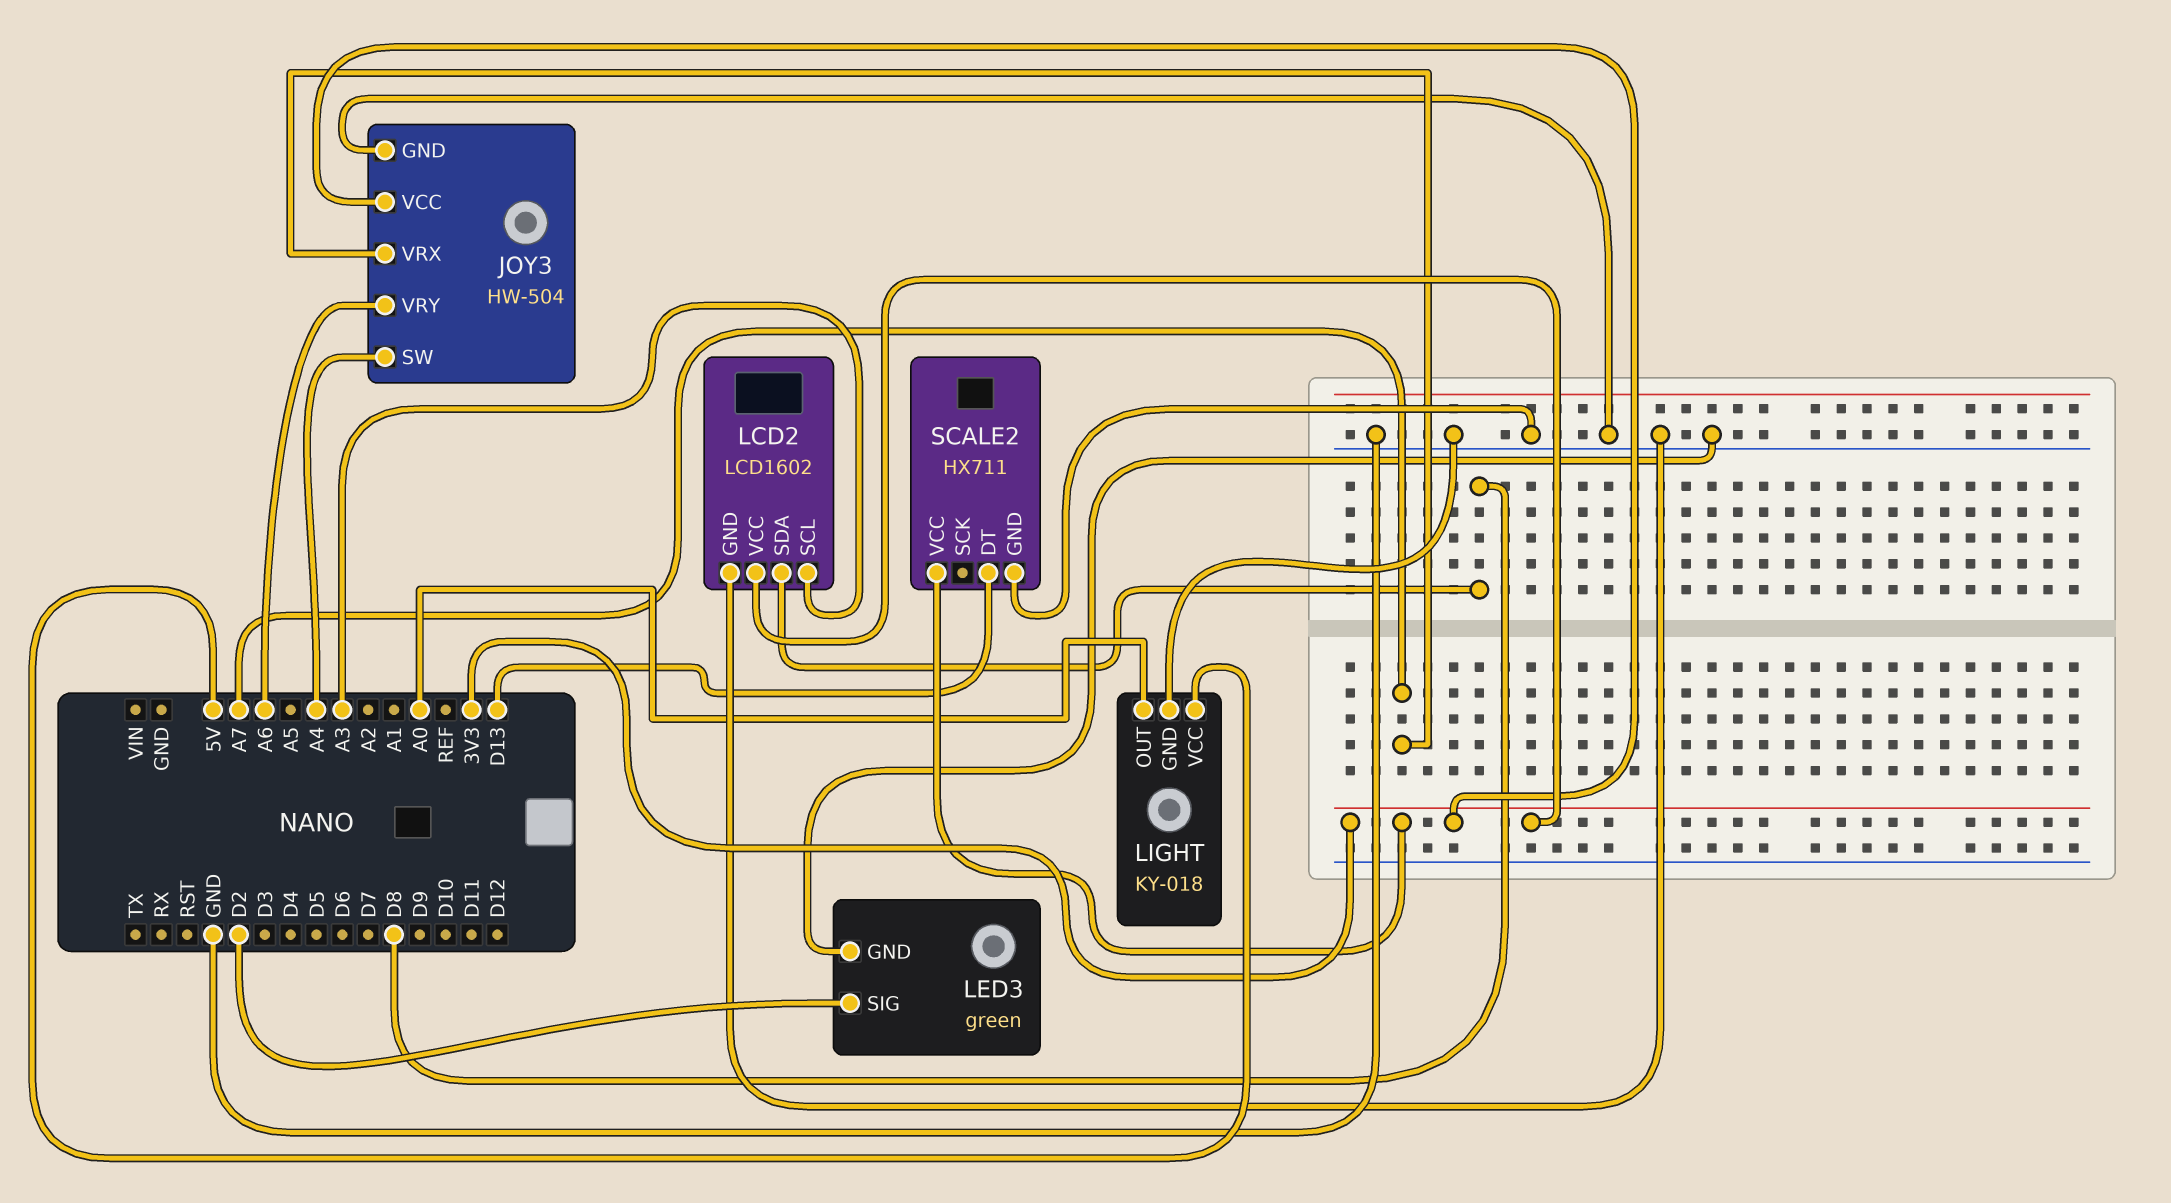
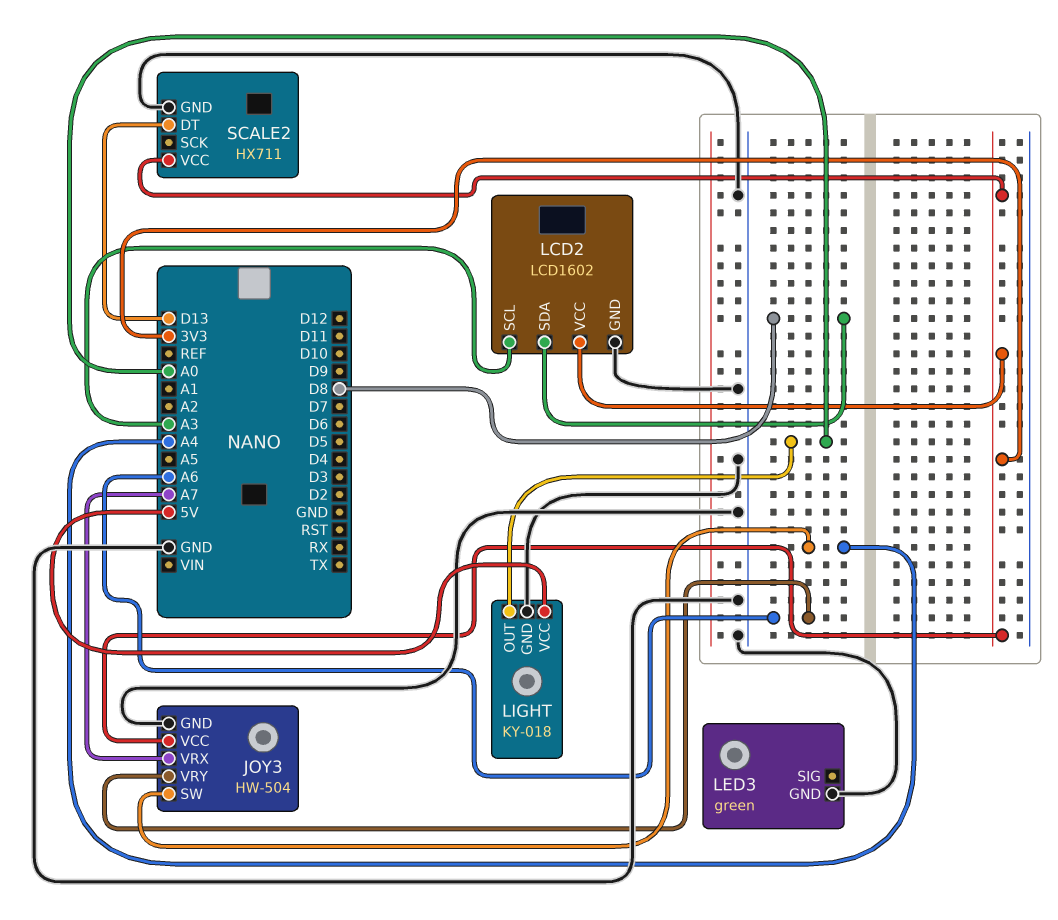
LED3 pin SIG: D2 -> none

